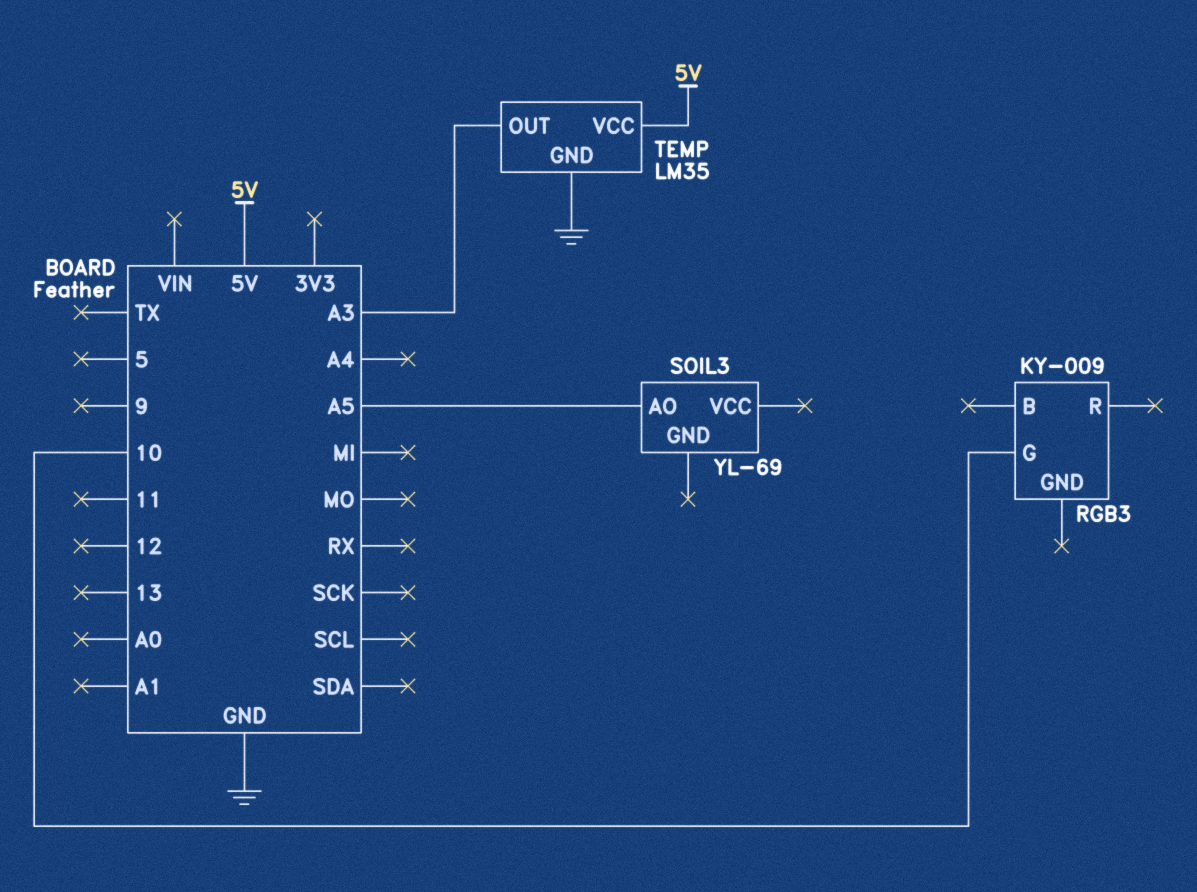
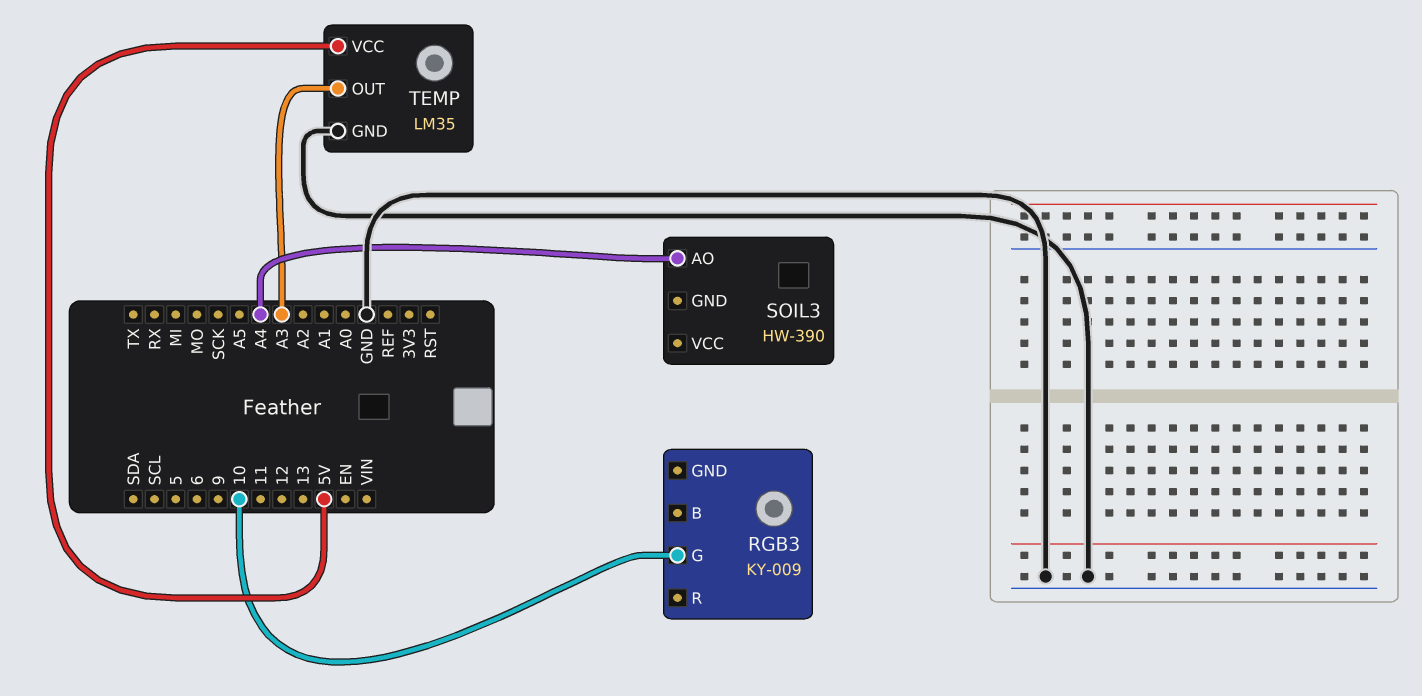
SOIL3: YL-69 -> HW-390
SOIL3 pin AO: A5 -> A4

